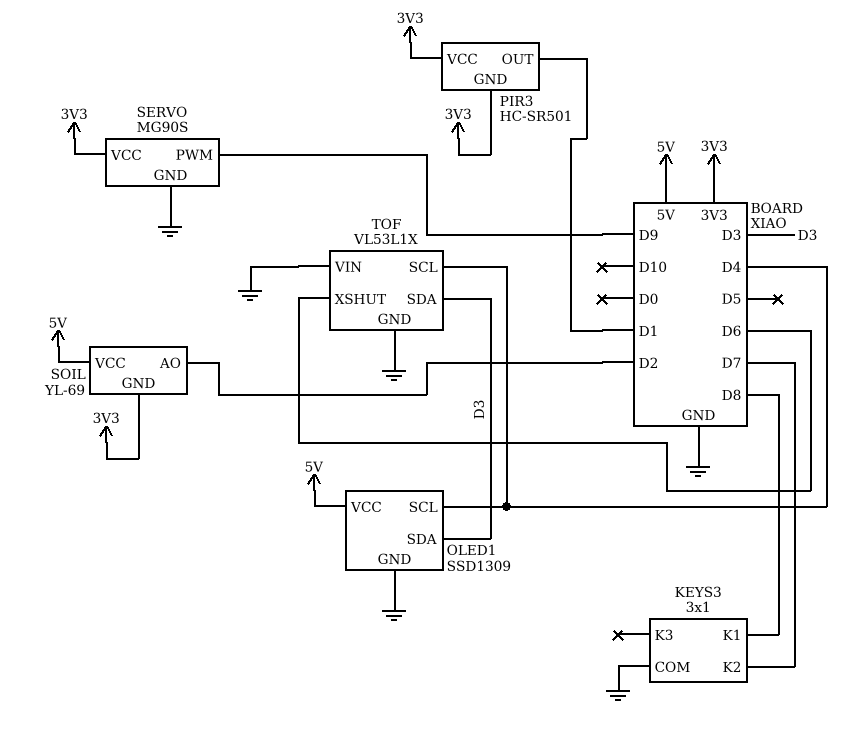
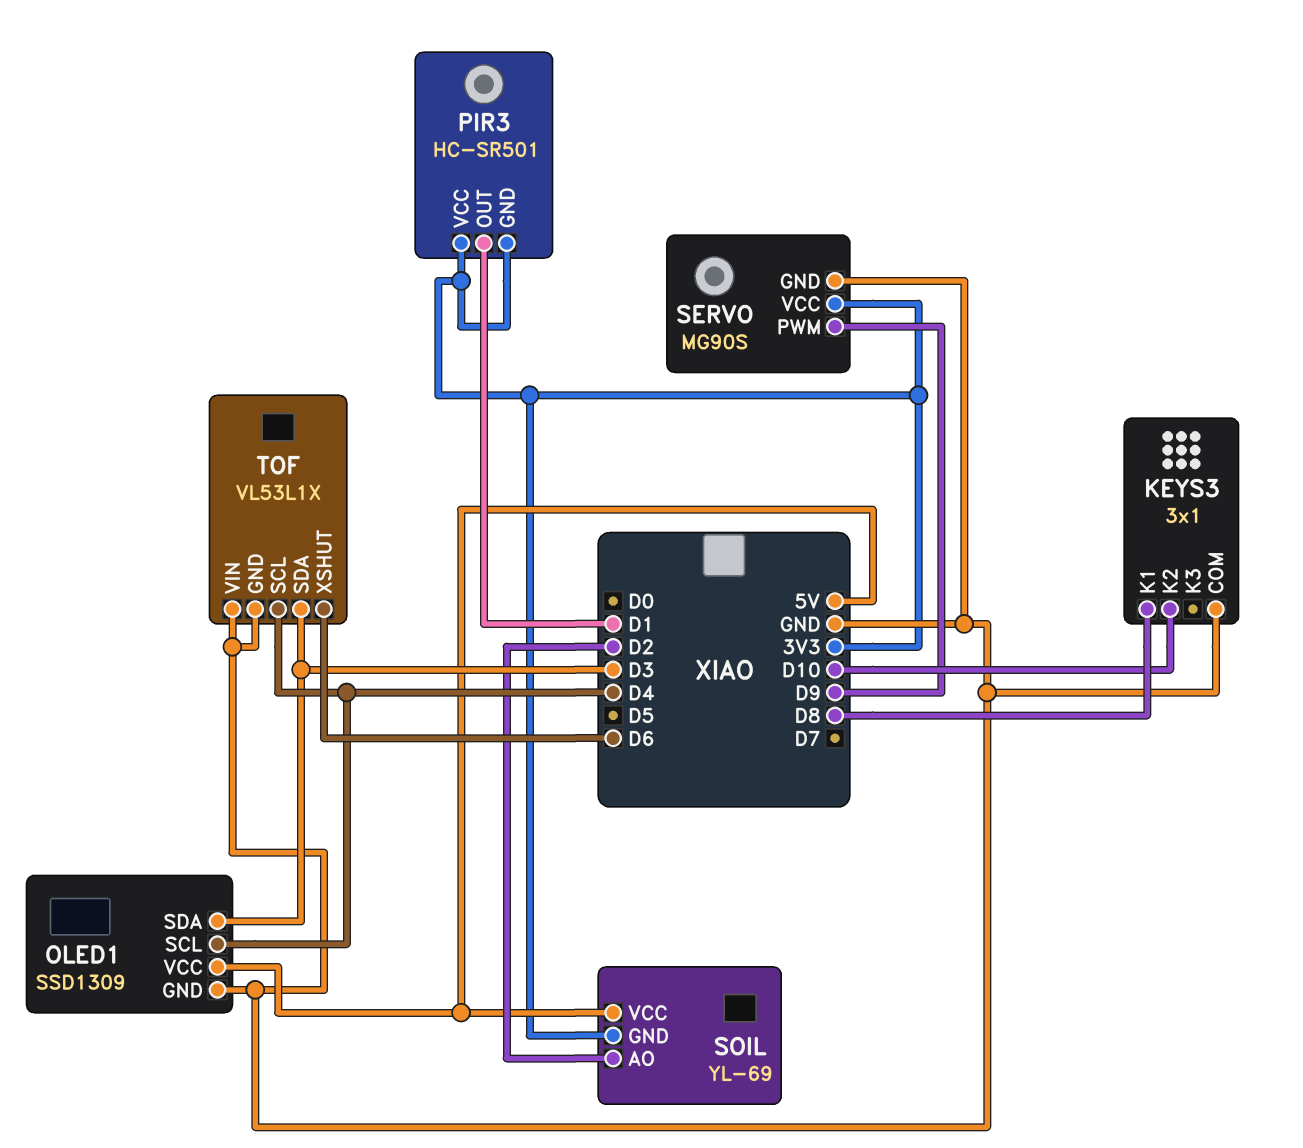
KEYS3 pin K2: D7 -> D10

